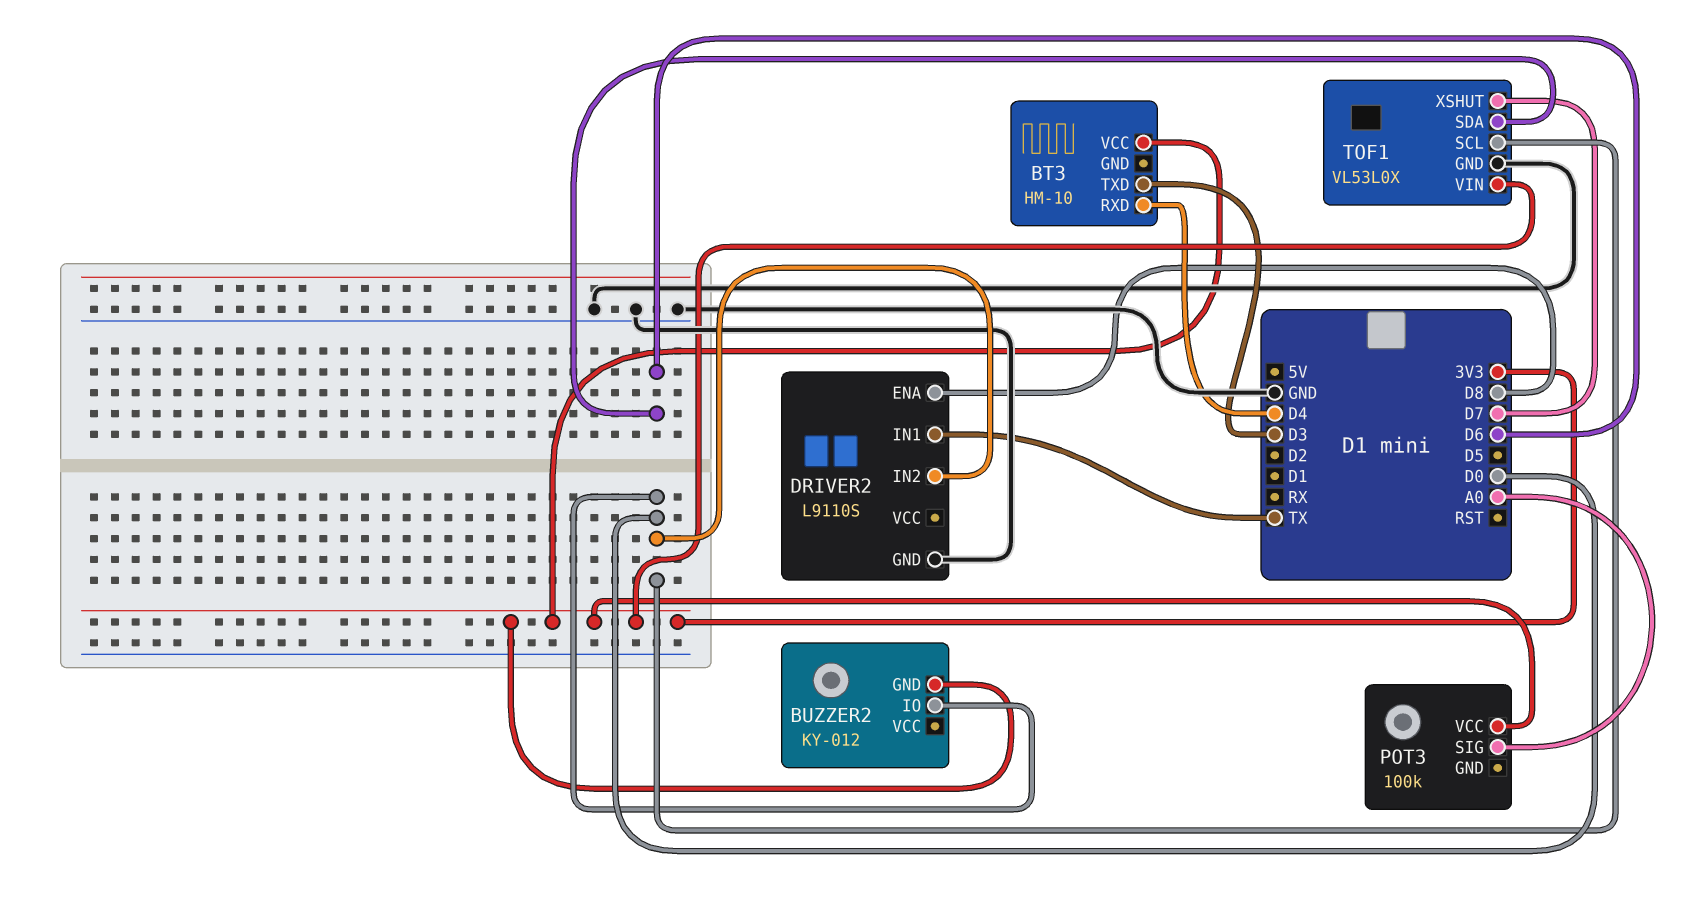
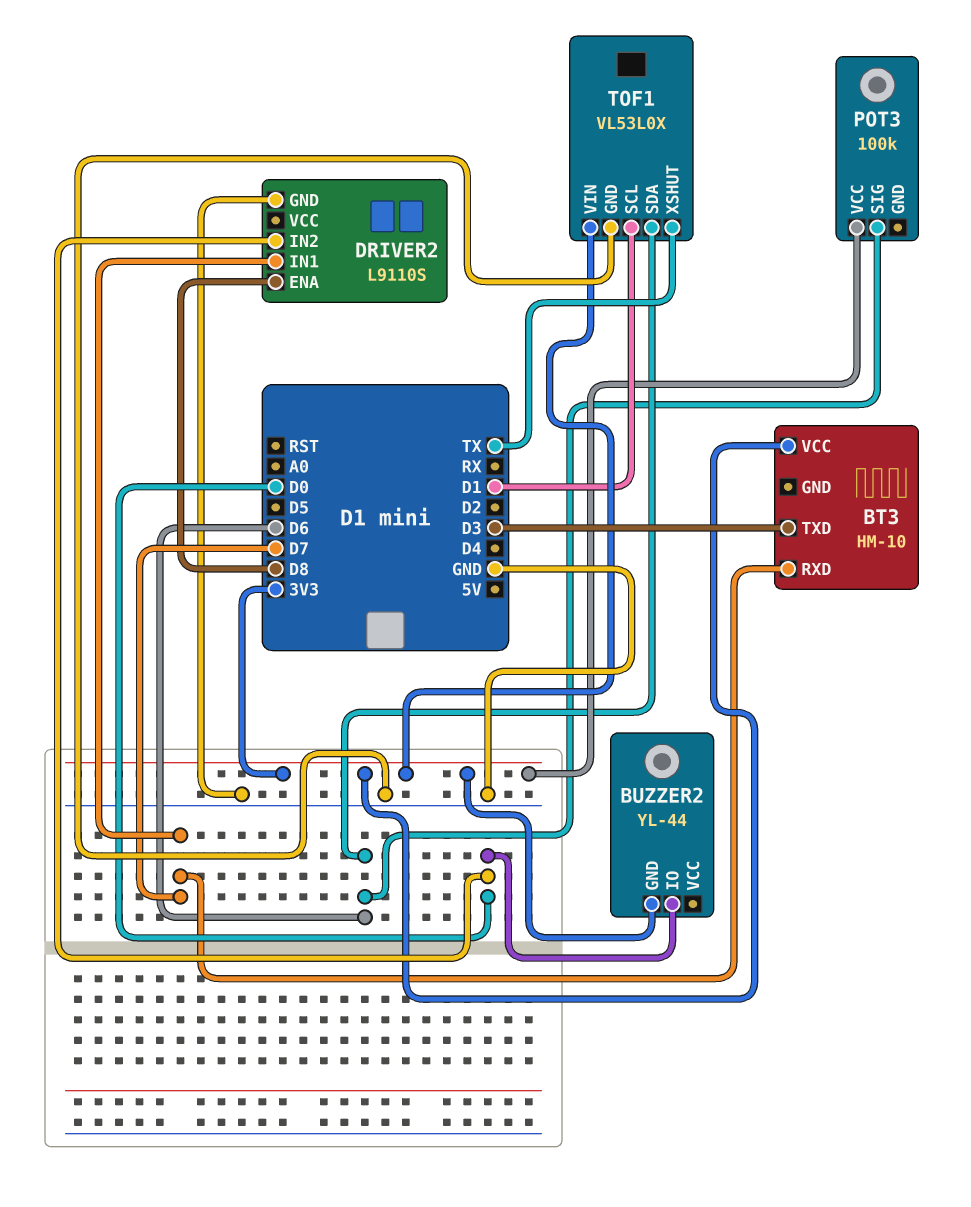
BT3 pin RXD: D4 -> D7
BUZZER2: KY-012 -> YL-44
DRIVER2 pin IN1: TX -> D7
POT3 pin SIG: A0 -> D6
TOF1 pin SCL: D0 -> D1
TOF1 pin XSHUT: D7 -> TX

